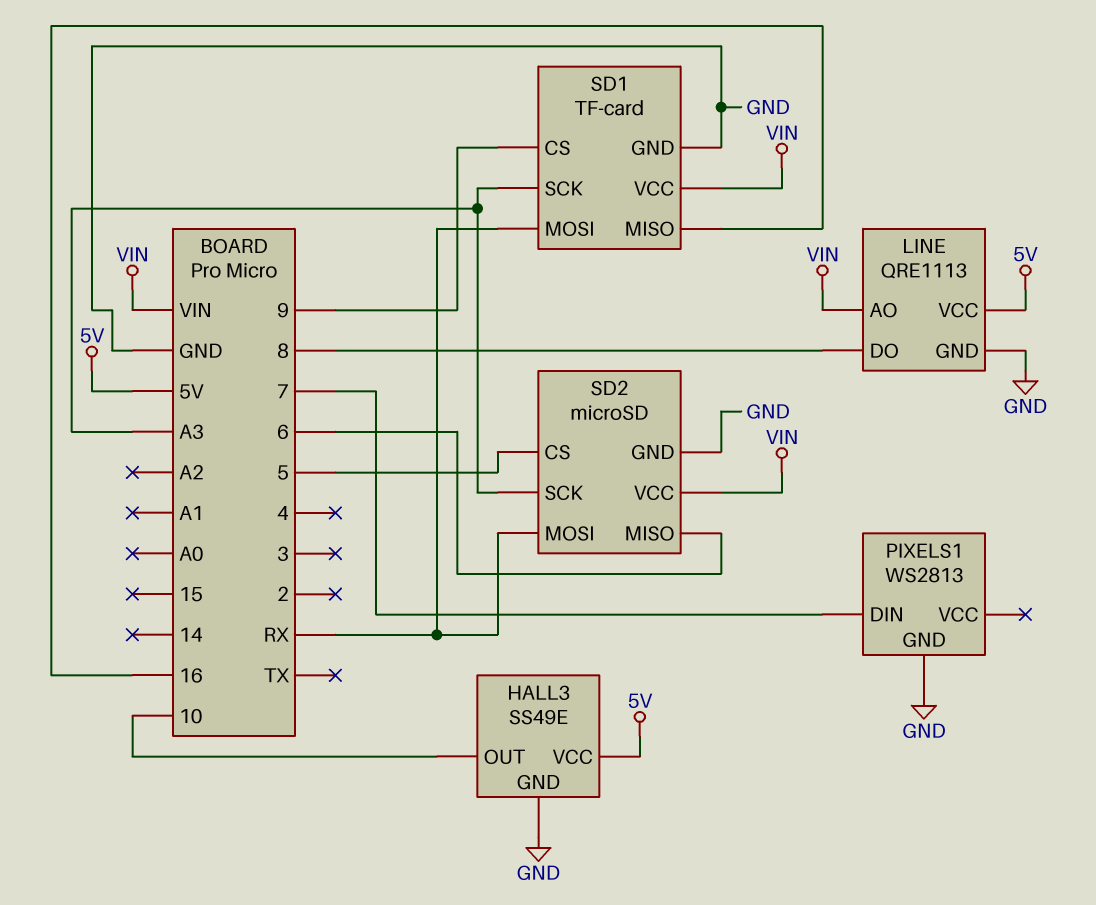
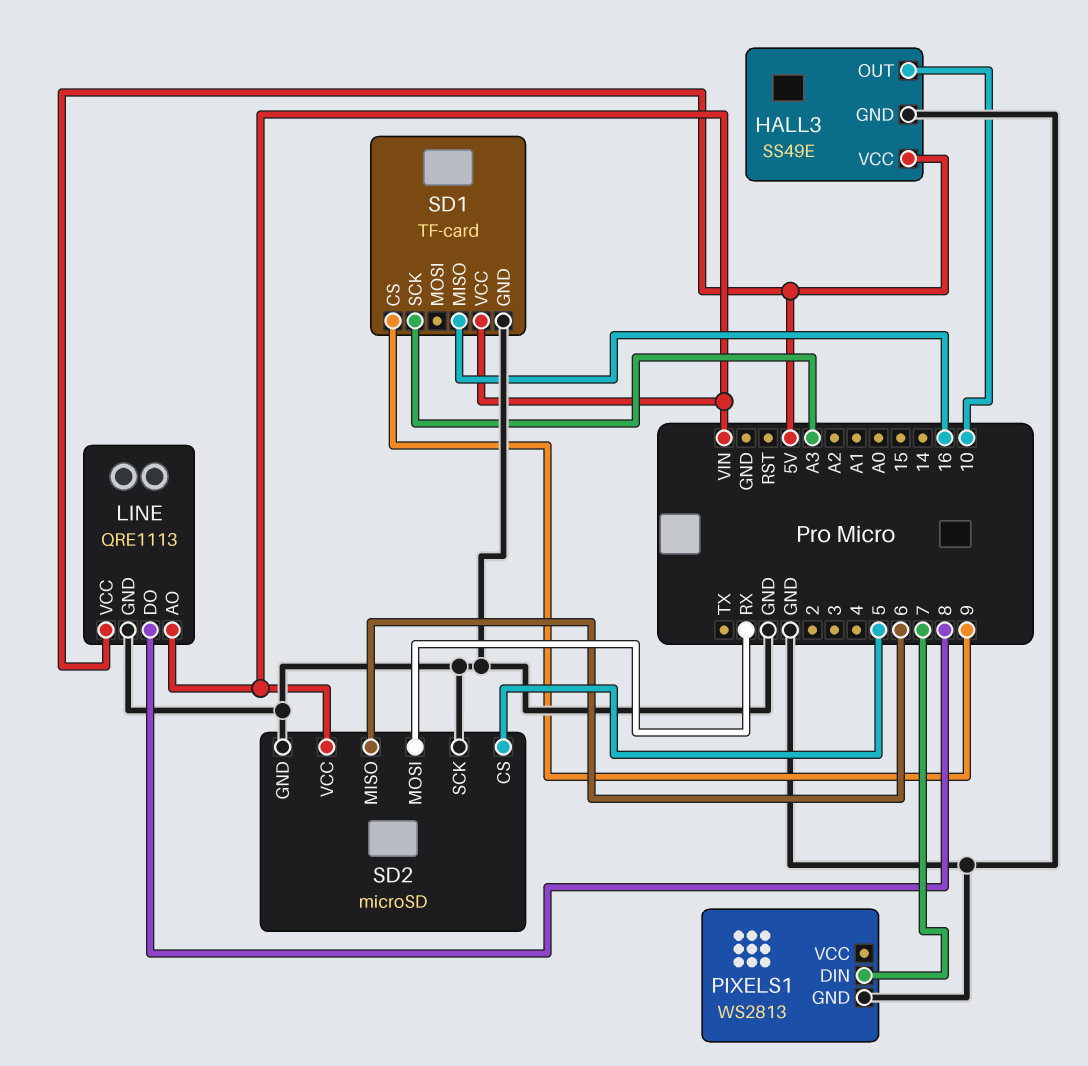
SD1 pin MOSI: RX -> none
SD2 pin SCK: A3 -> GND

